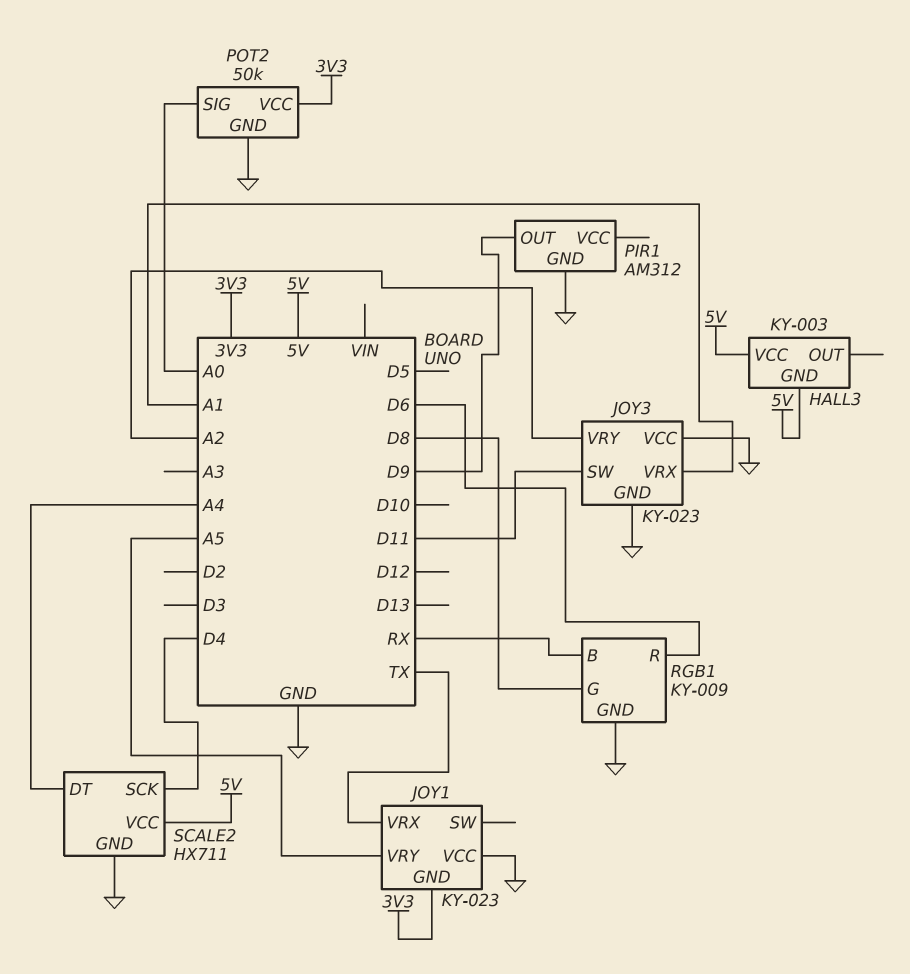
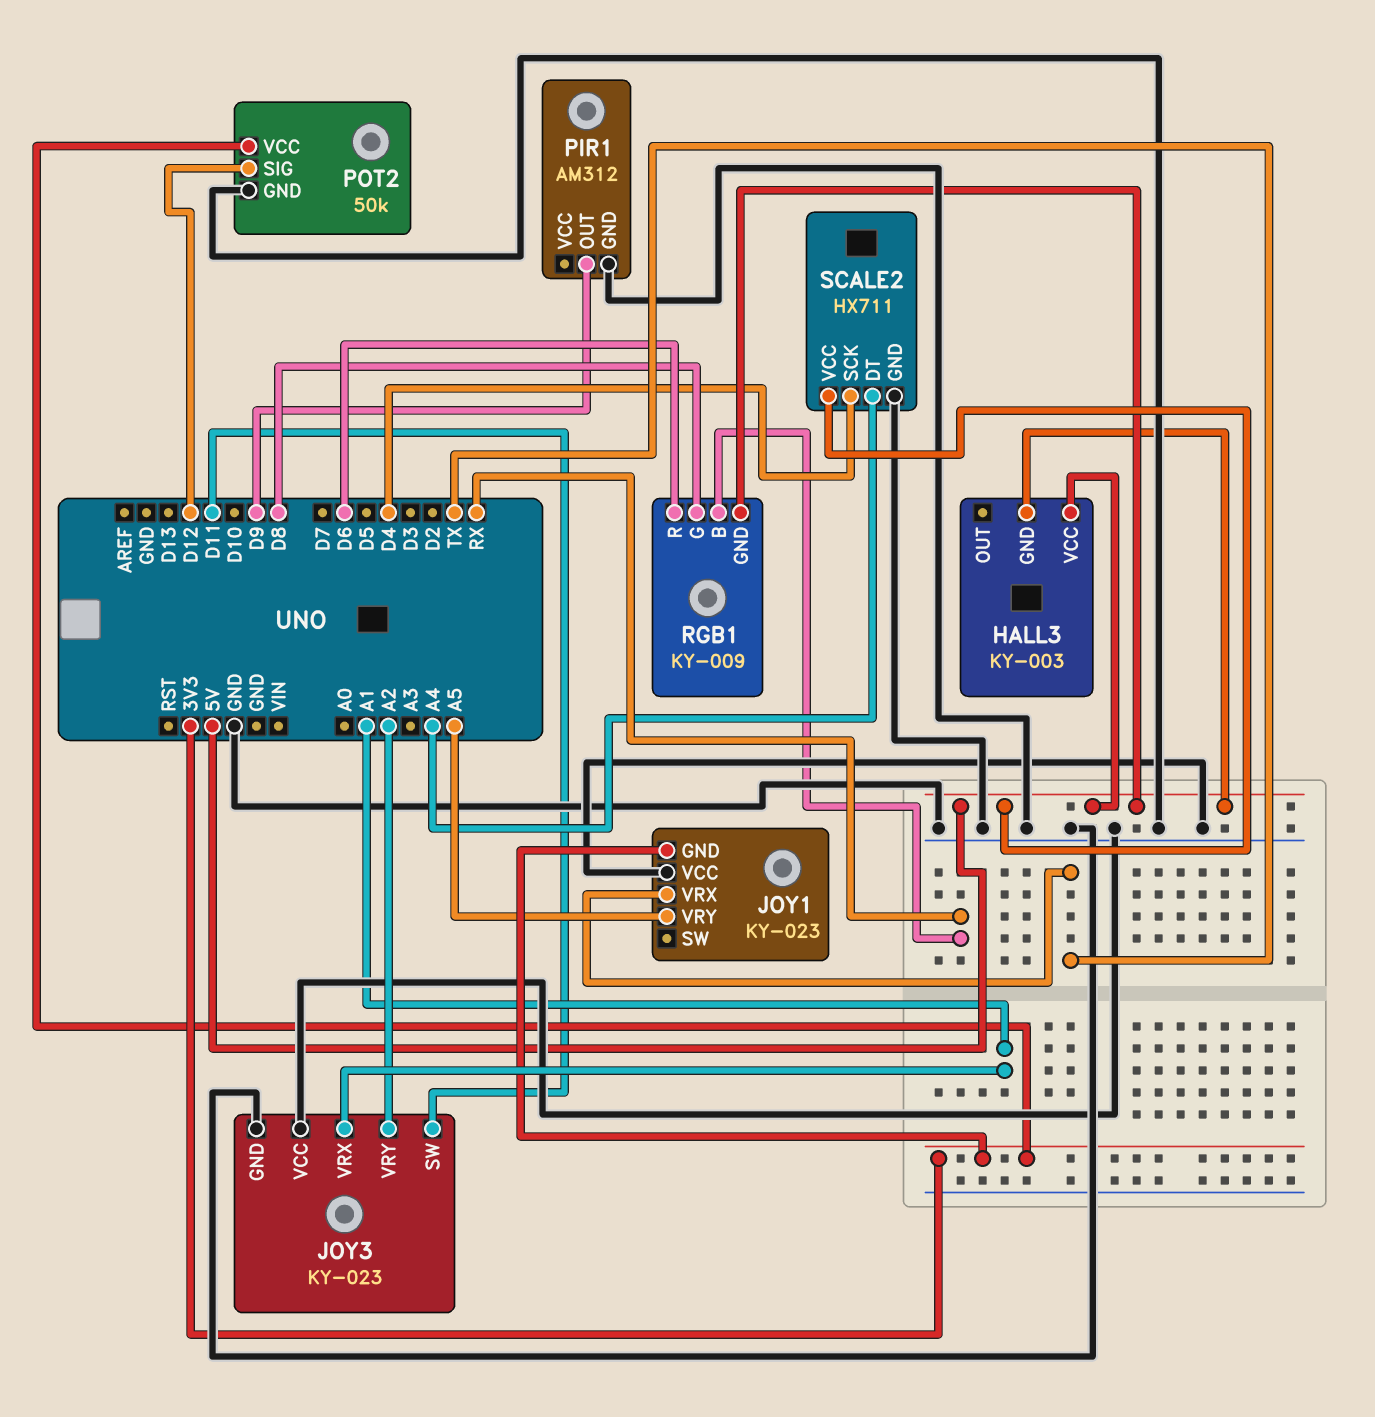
POT2 pin SIG: A0 -> D12
RGB1 pin GND: GND -> 5V

